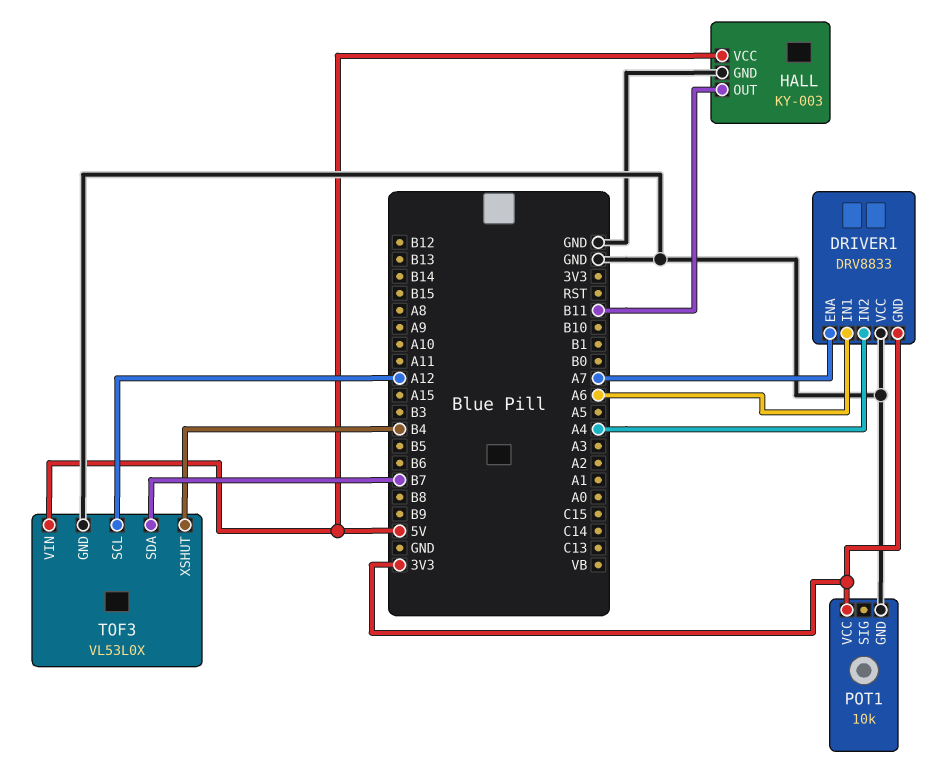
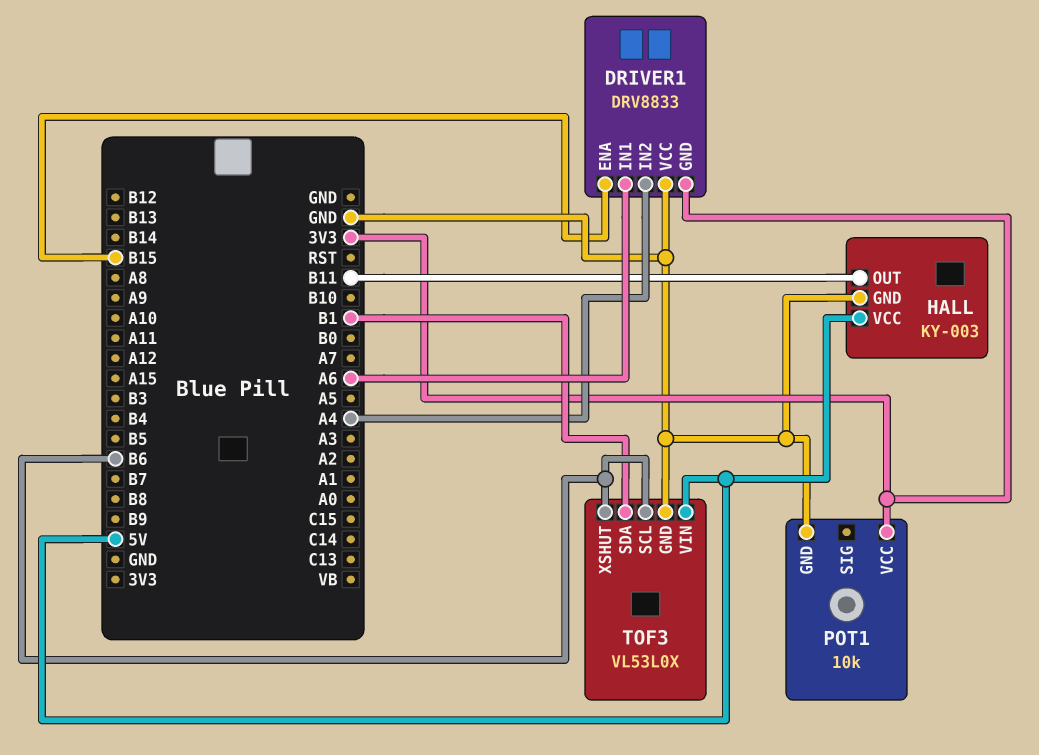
DRIVER1 pin ENA: A7 -> B15
TOF3 pin SCL: A12 -> B6
TOF3 pin SDA: B7 -> B1
TOF3 pin XSHUT: B4 -> B6

